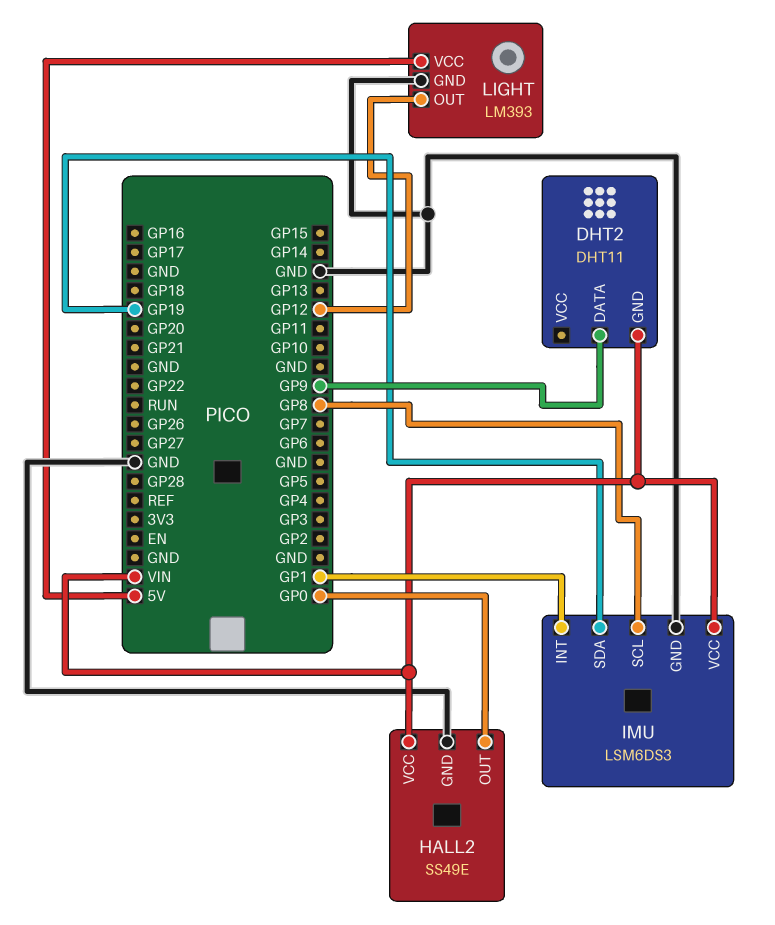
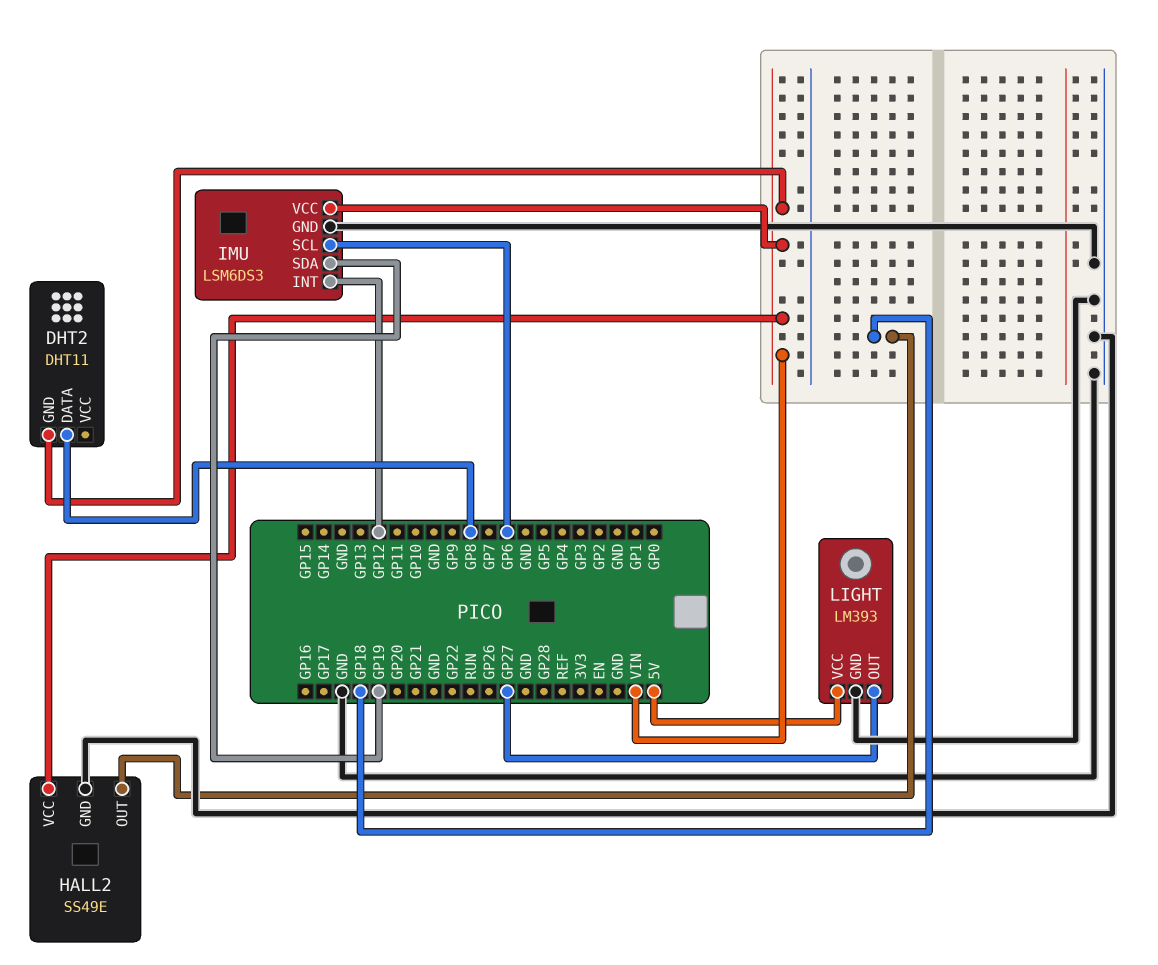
DHT2 pin DATA: GP9 -> GP8
HALL2 pin OUT: GP0 -> GP18
IMU pin INT: GP1 -> GP12
IMU pin SCL: GP8 -> GP6
LIGHT pin OUT: GP12 -> GP27

